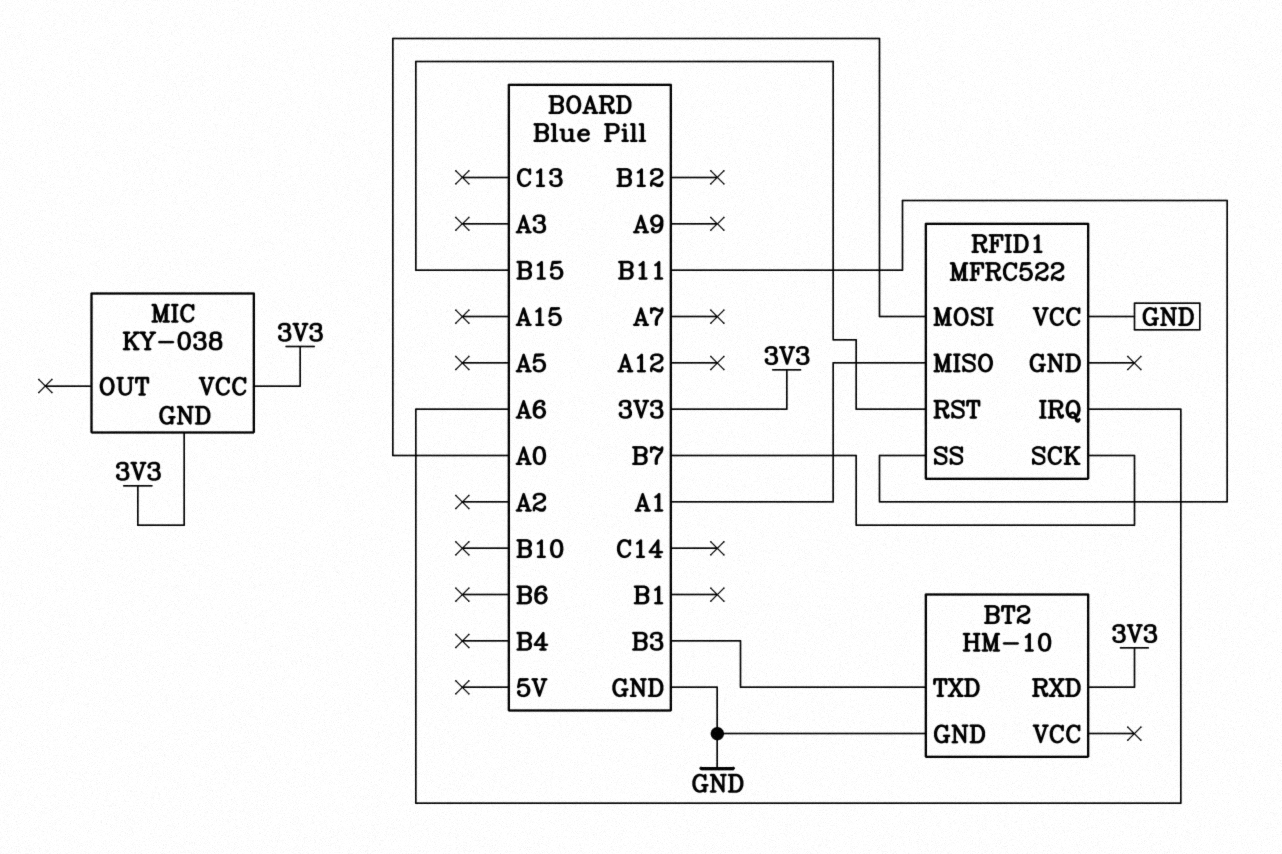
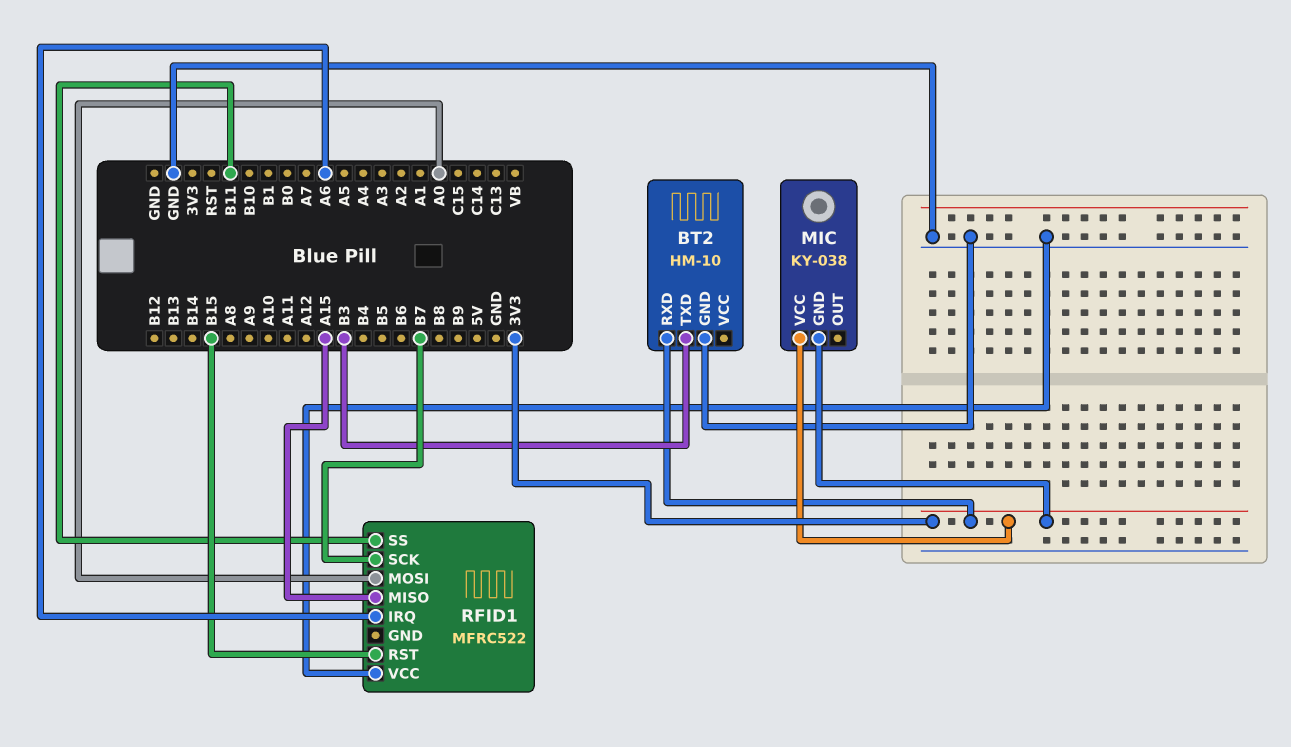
RFID1 pin MISO: A1 -> A15

